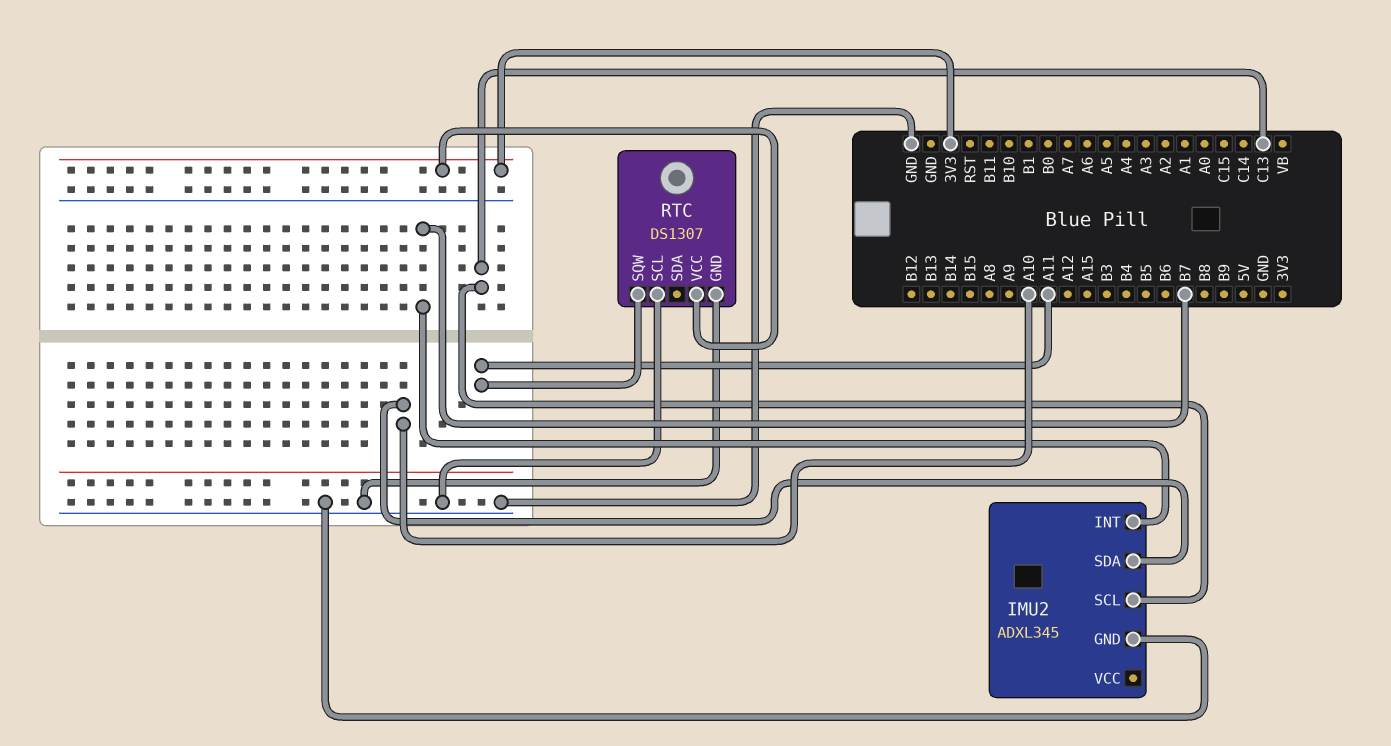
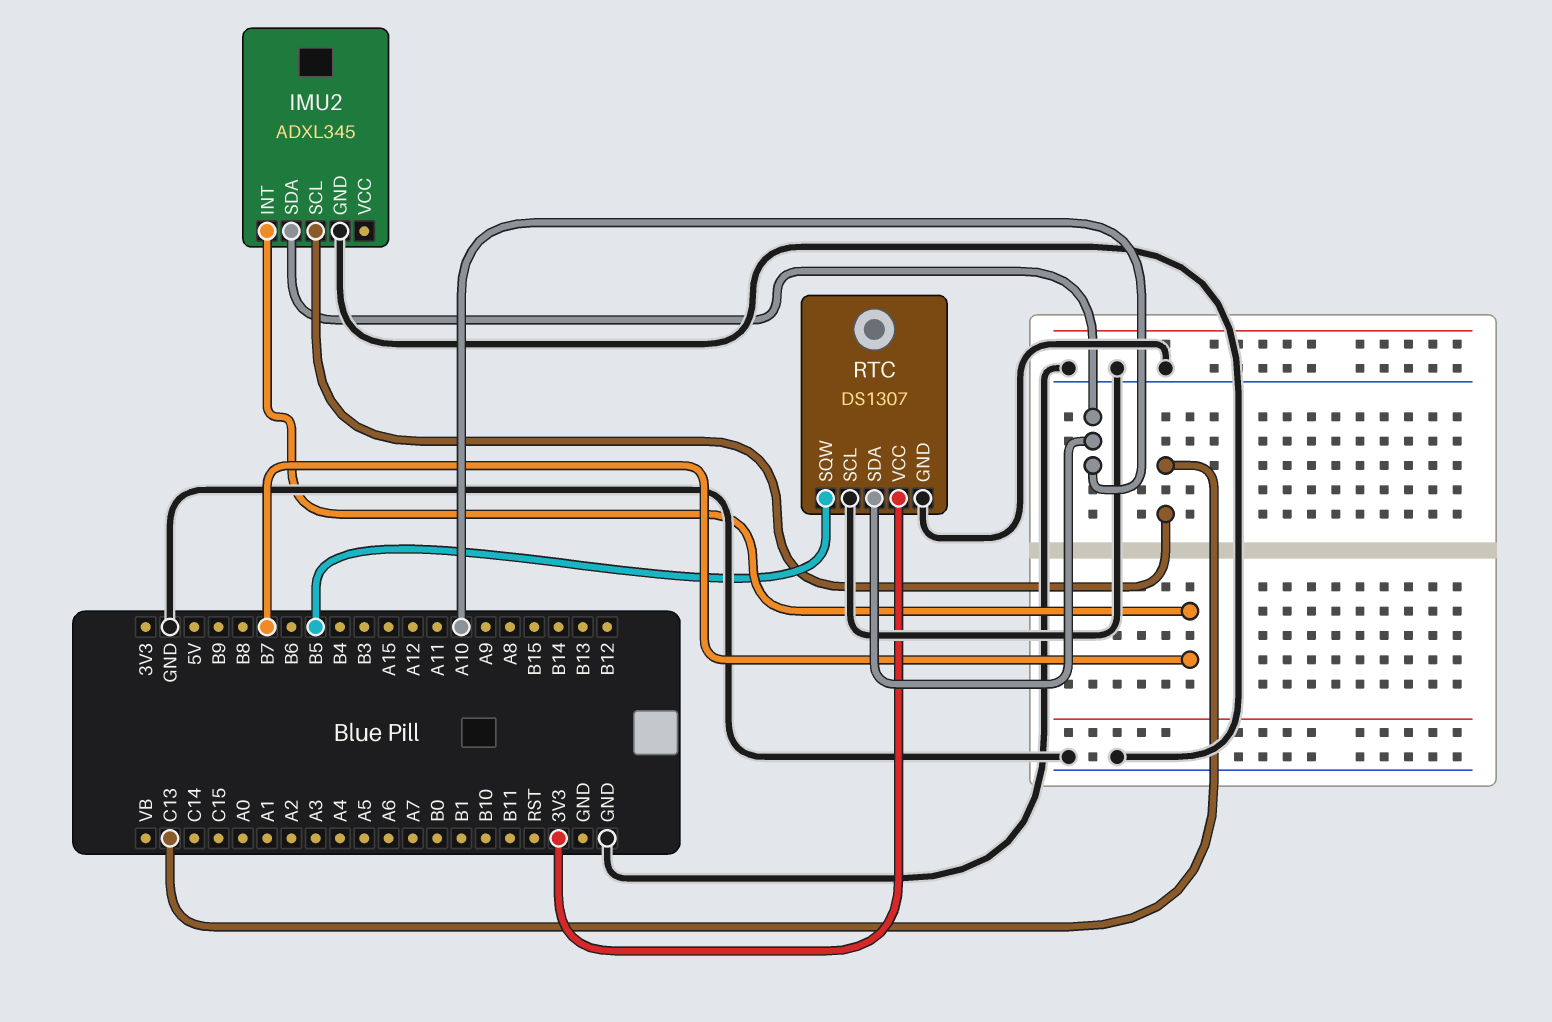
RTC pin SDA: none -> A10
RTC pin SQW: A11 -> B5

